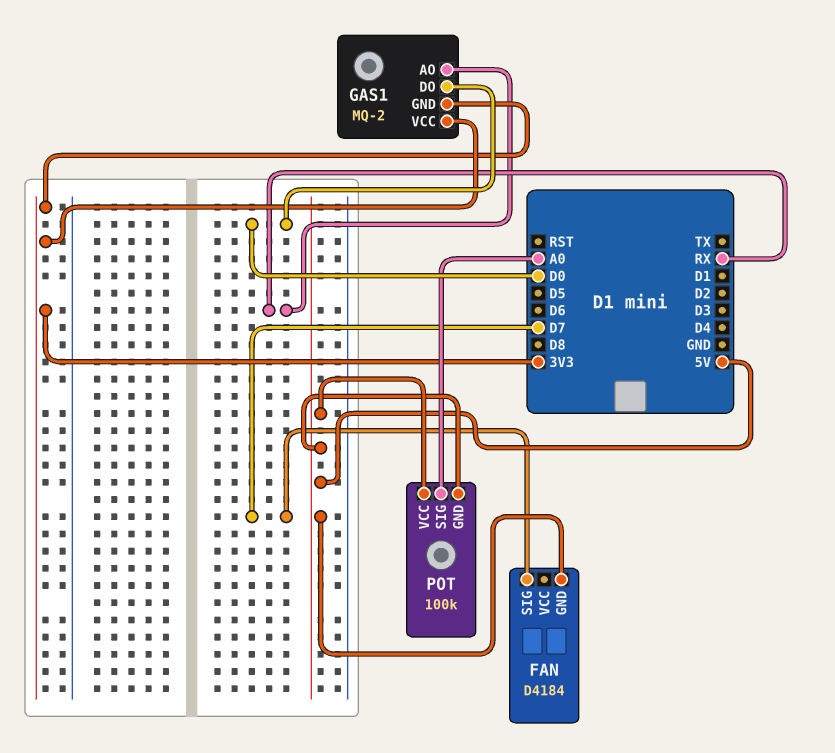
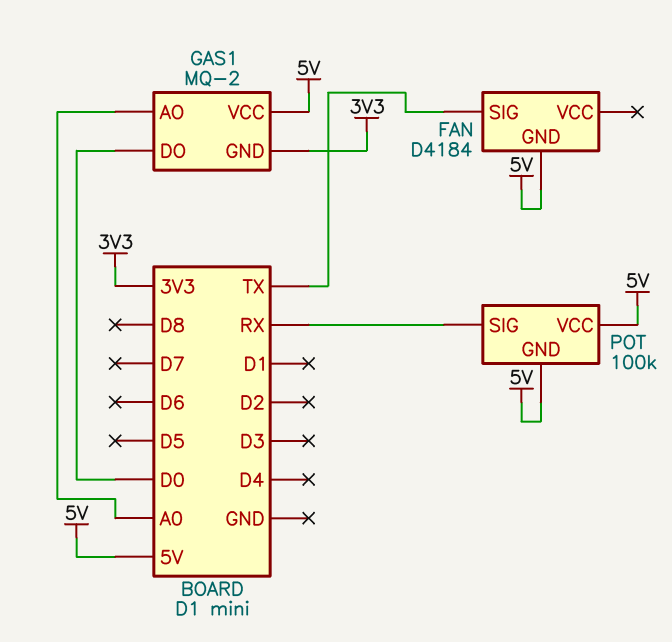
FAN pin SIG: D7 -> TX
GAS1 pin AO: RX -> A0
GAS1 pin VCC: 3V3 -> 5V
POT pin SIG: A0 -> RX

